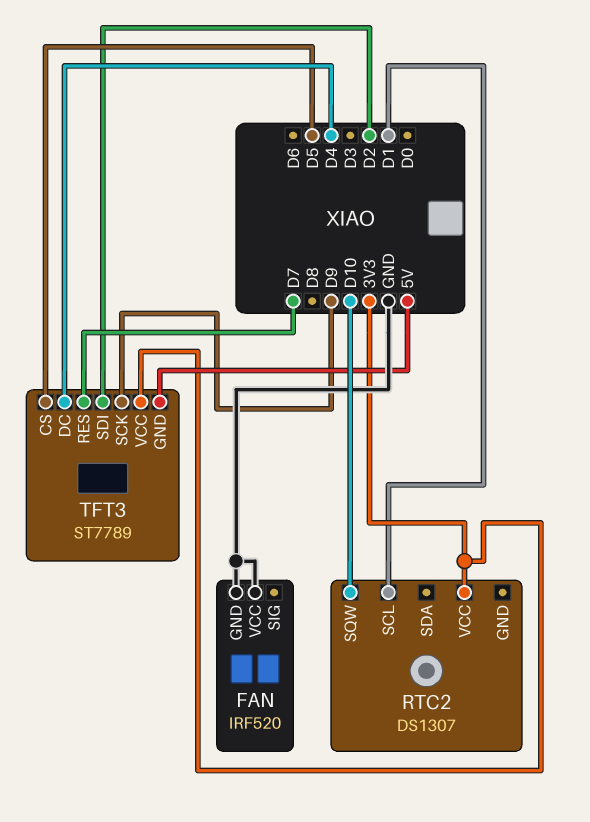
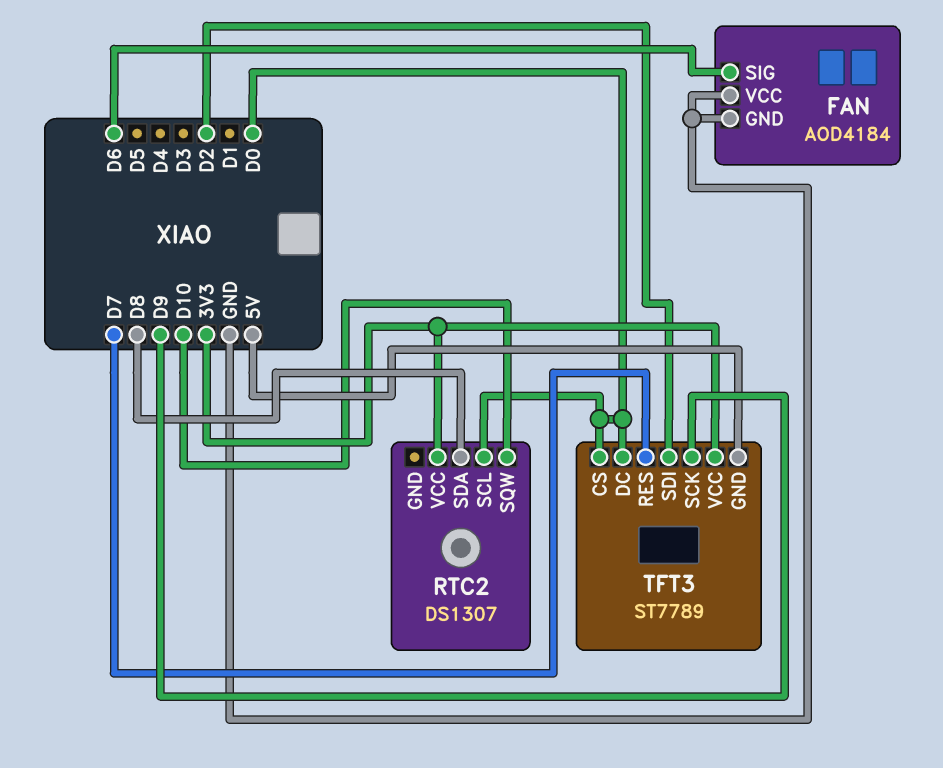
FAN: IRF520 -> AOD4184
FAN pin SIG: none -> D6
RTC2 pin SCL: D1 -> D0
RTC2 pin SDA: none -> D8
TFT3 pin CS: D5 -> D0
TFT3 pin DC: D4 -> D0

